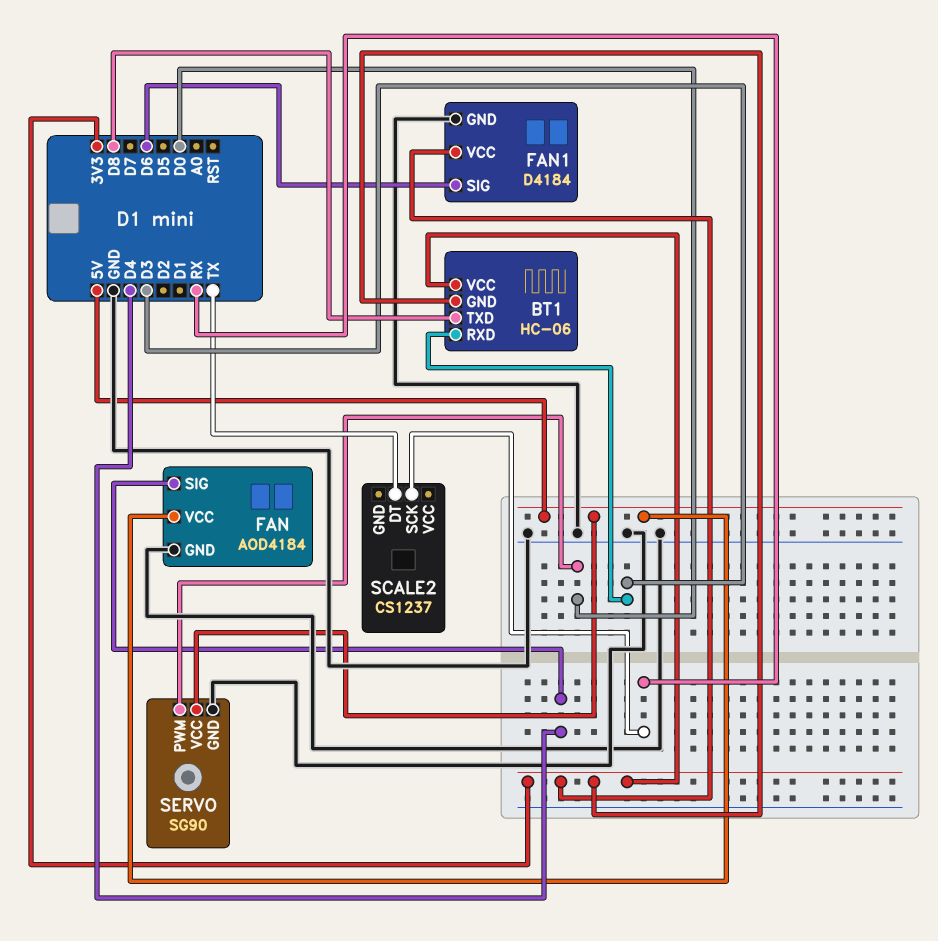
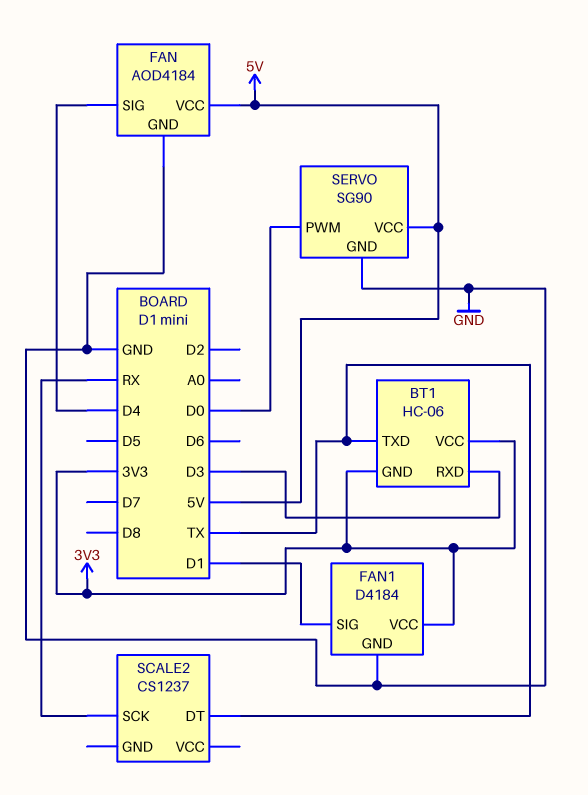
BT1 pin TXD: D8 -> TX
FAN1 pin SIG: D6 -> D1

